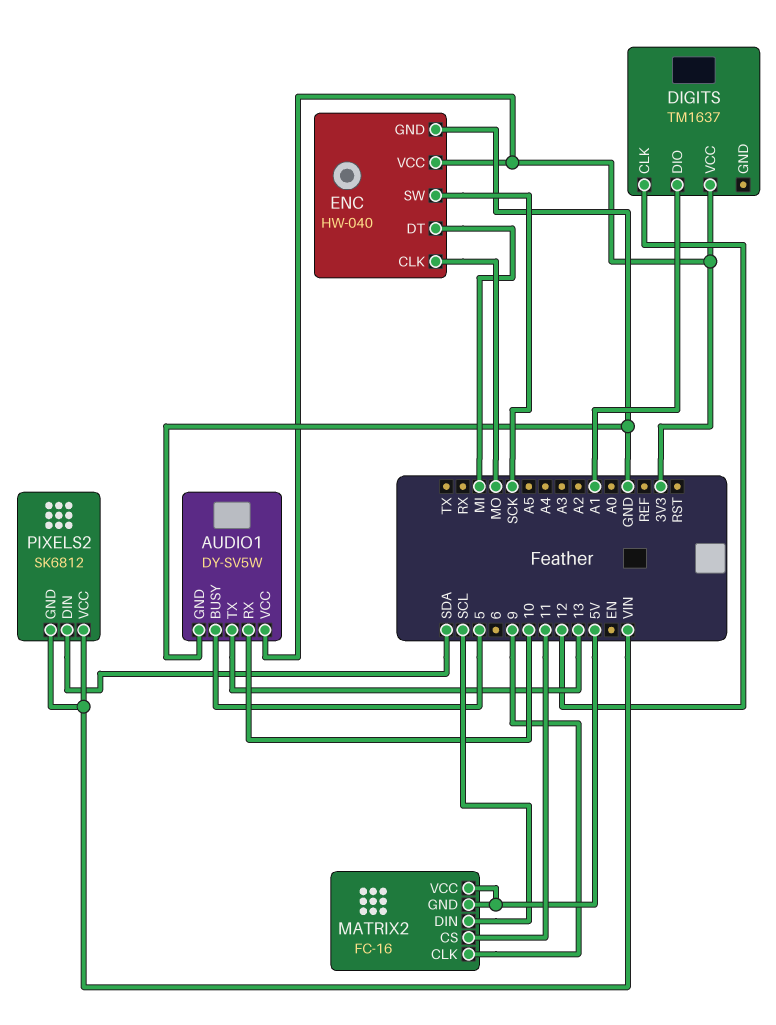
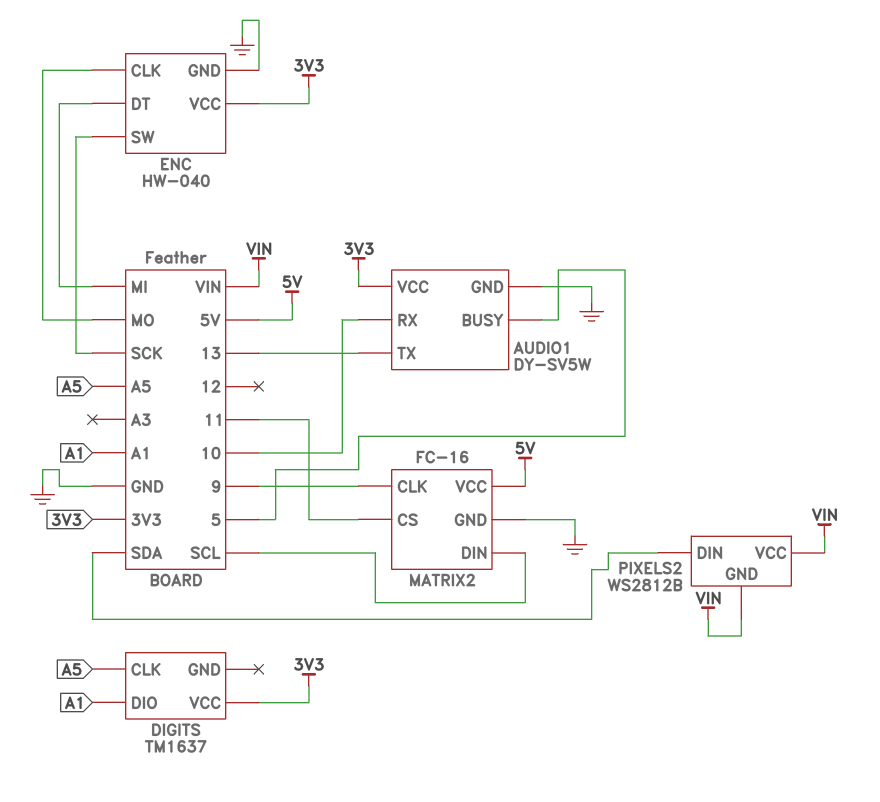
DIGITS pin CLK: 12 -> A5
MATRIX2 pin GND: 5V -> GND
PIXELS2: SK6812 -> WS2812B

